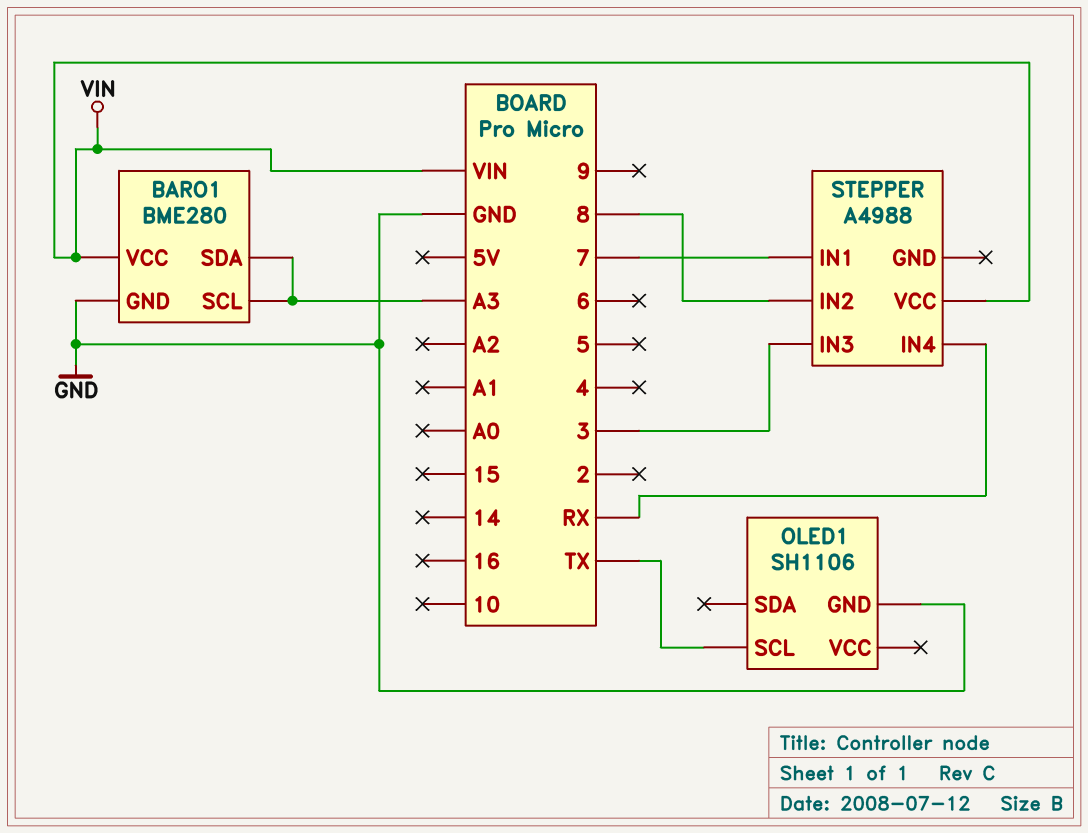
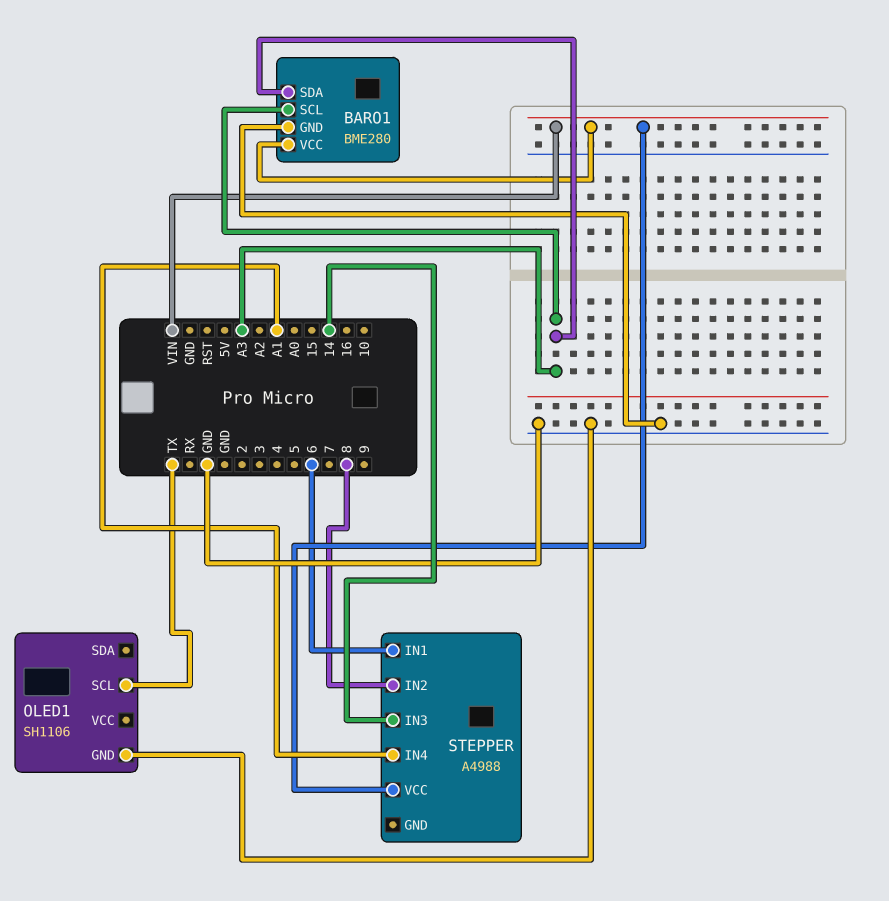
STEPPER pin IN1: 7 -> 6
STEPPER pin IN3: 3 -> 14
STEPPER pin IN4: RX -> A1

